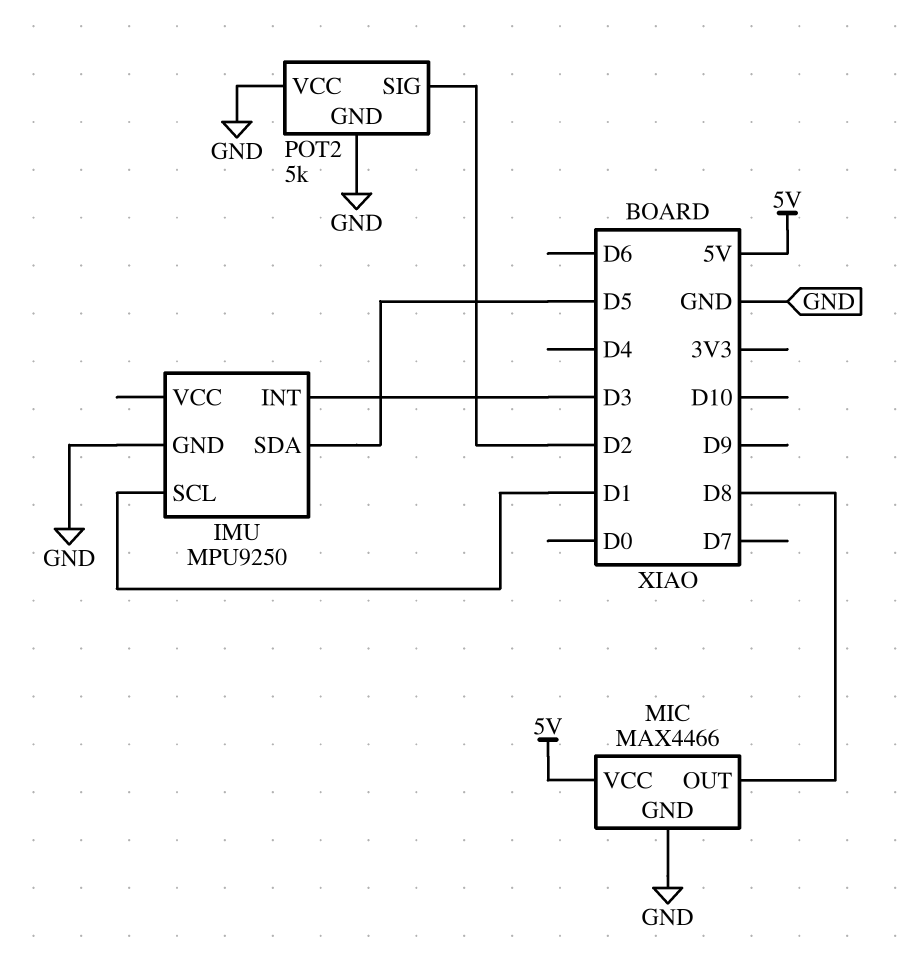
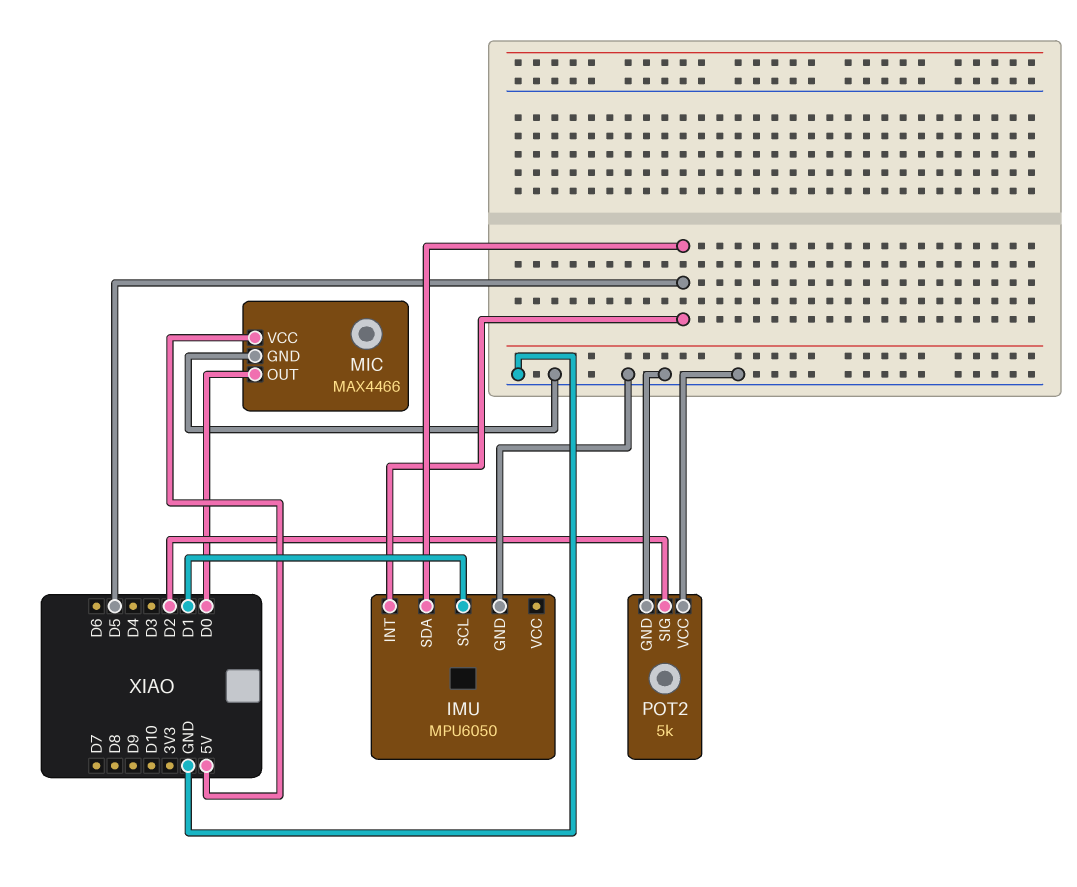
IMU: MPU9250 -> MPU6050
IMU pin INT: D3 -> D5
MIC pin OUT: D8 -> D0

